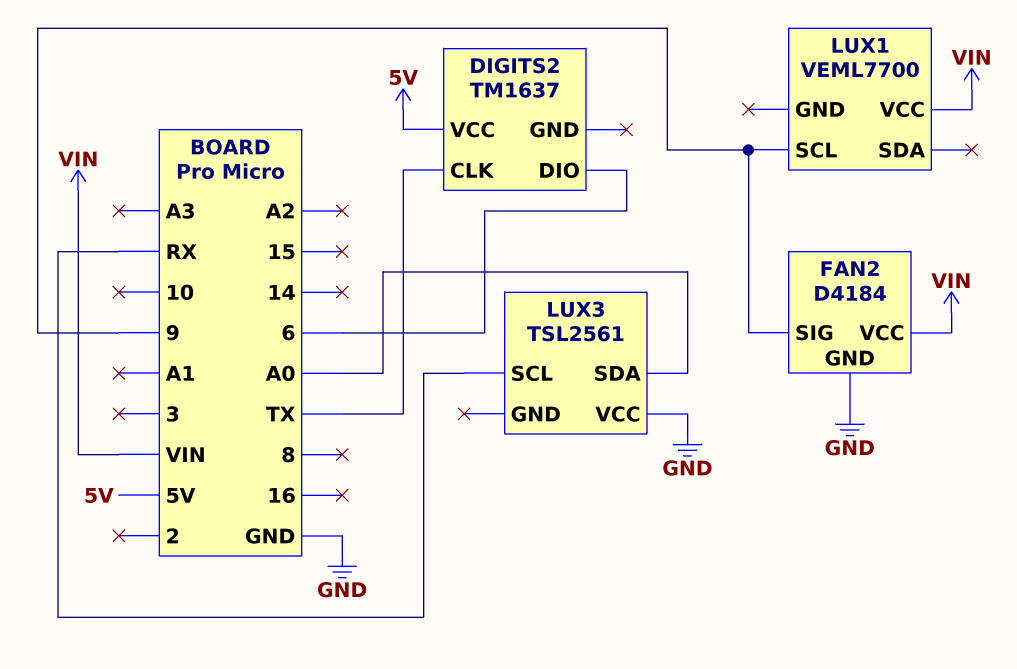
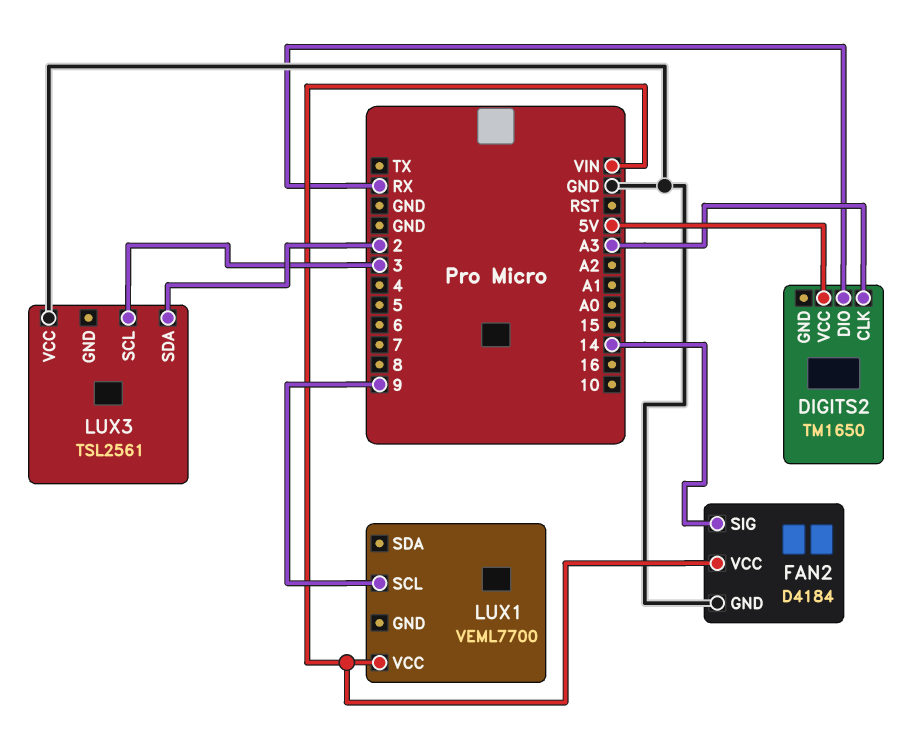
DIGITS2: TM1637 -> TM1650
DIGITS2 pin CLK: TX -> A3
DIGITS2 pin DIO: 6 -> RX
FAN2 pin SIG: 9 -> 14
LUX3 pin SCL: RX -> 3
LUX3 pin SDA: A0 -> 2

